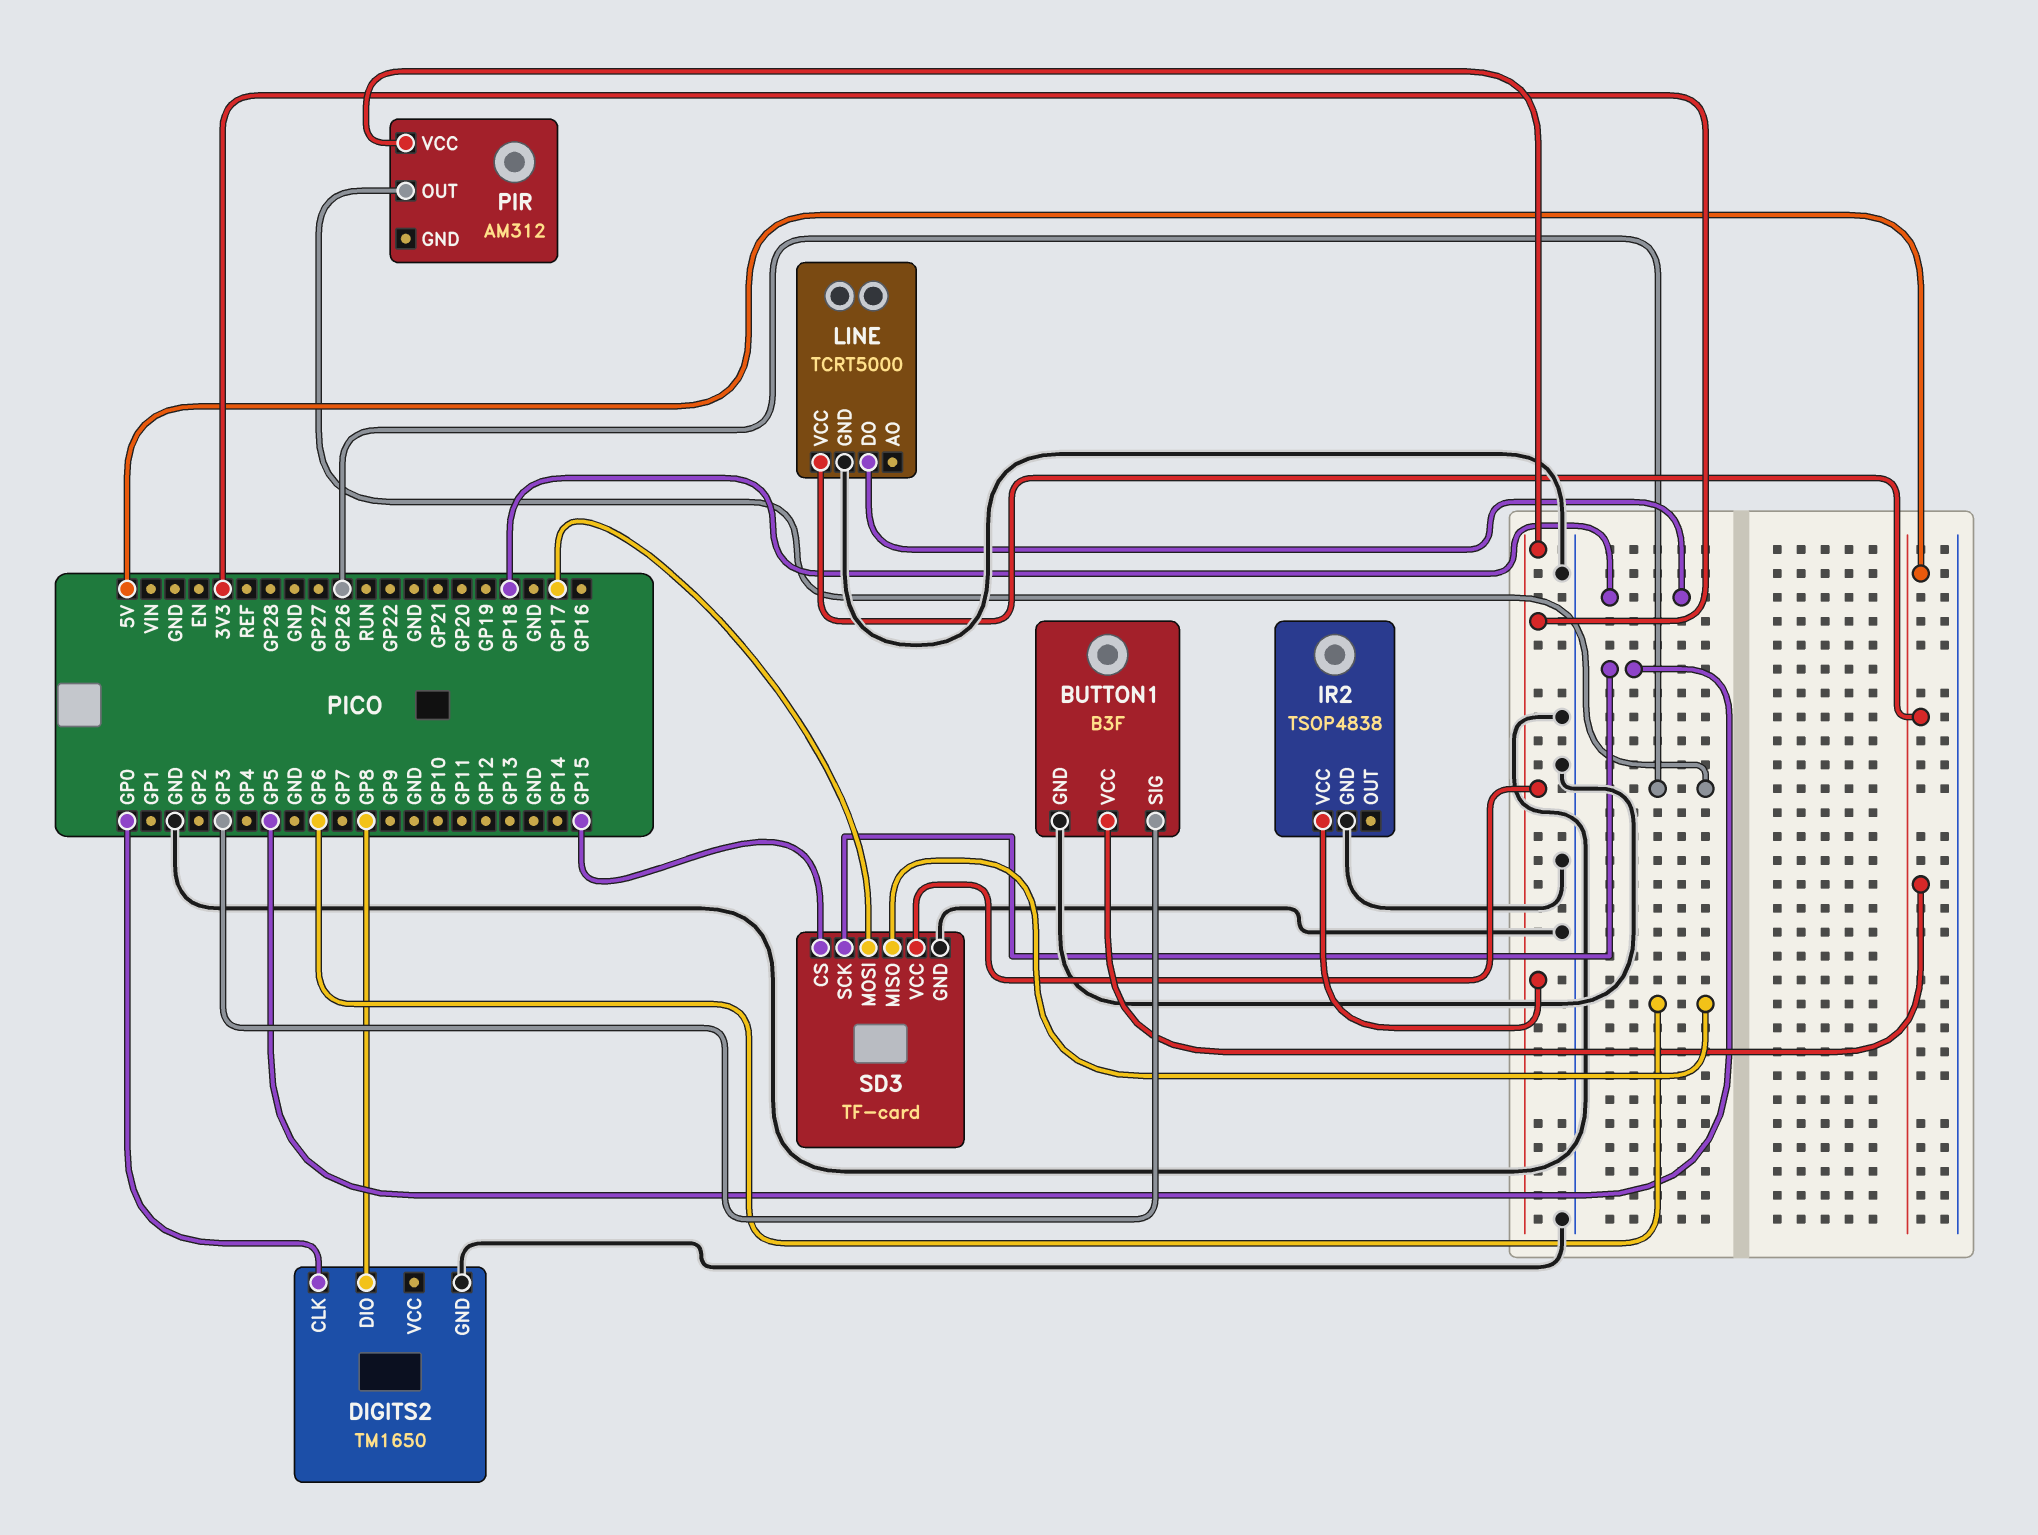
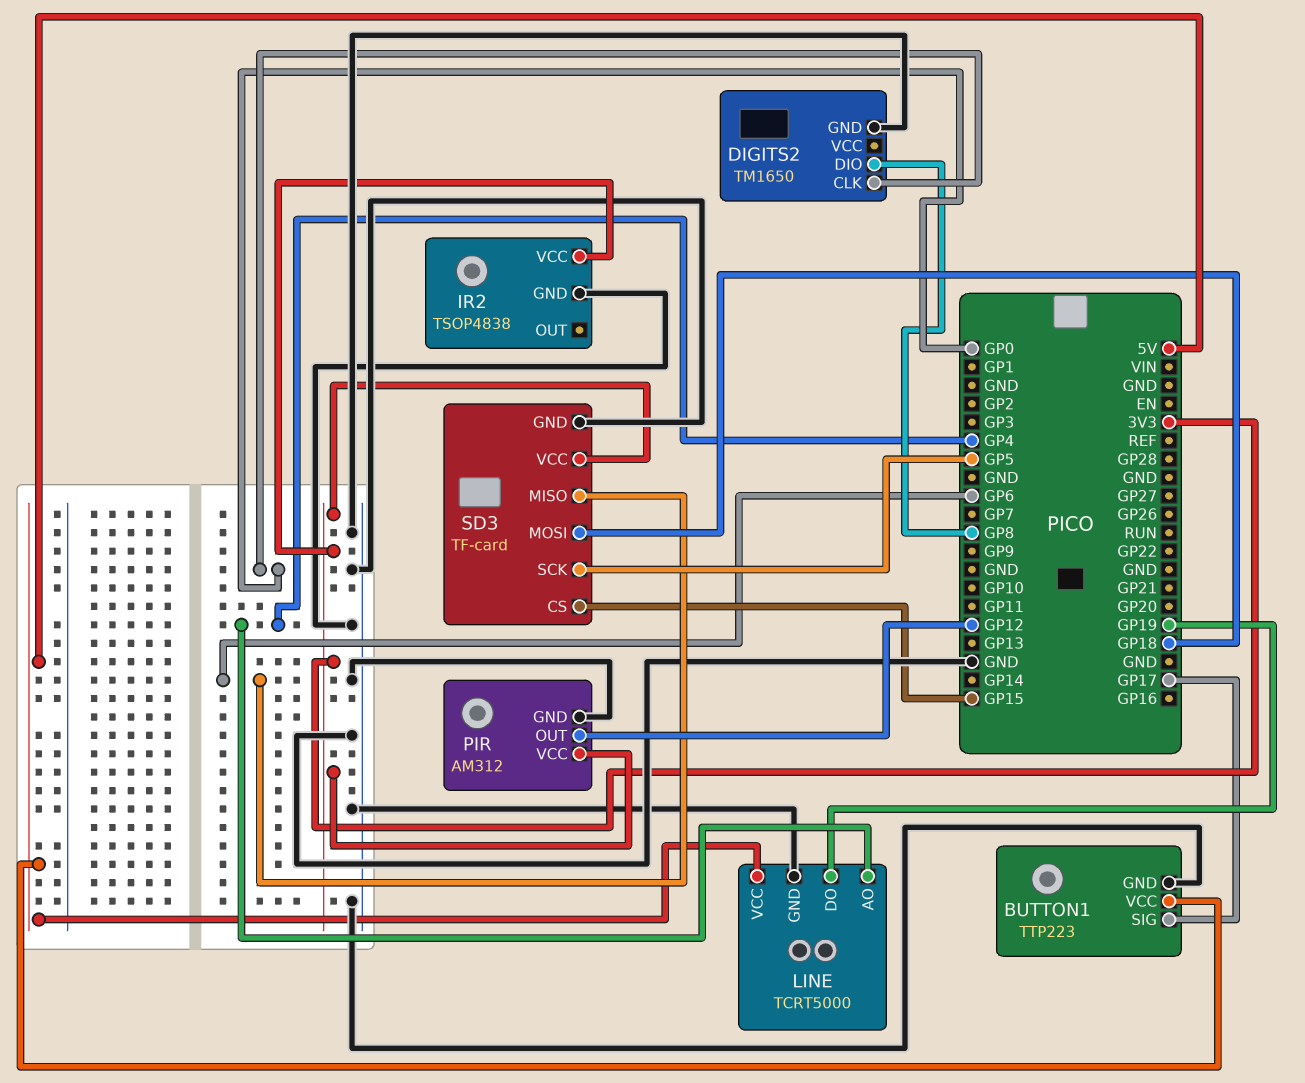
BUTTON1: B3F -> TTP223
BUTTON1 pin SIG: GP3 -> GP17
LINE pin AO: none -> GP4
LINE pin DO: GP18 -> GP19
PIR pin GND: none -> GND
PIR pin OUT: GP26 -> GP12
SD3 pin MOSI: GP17 -> GP18

